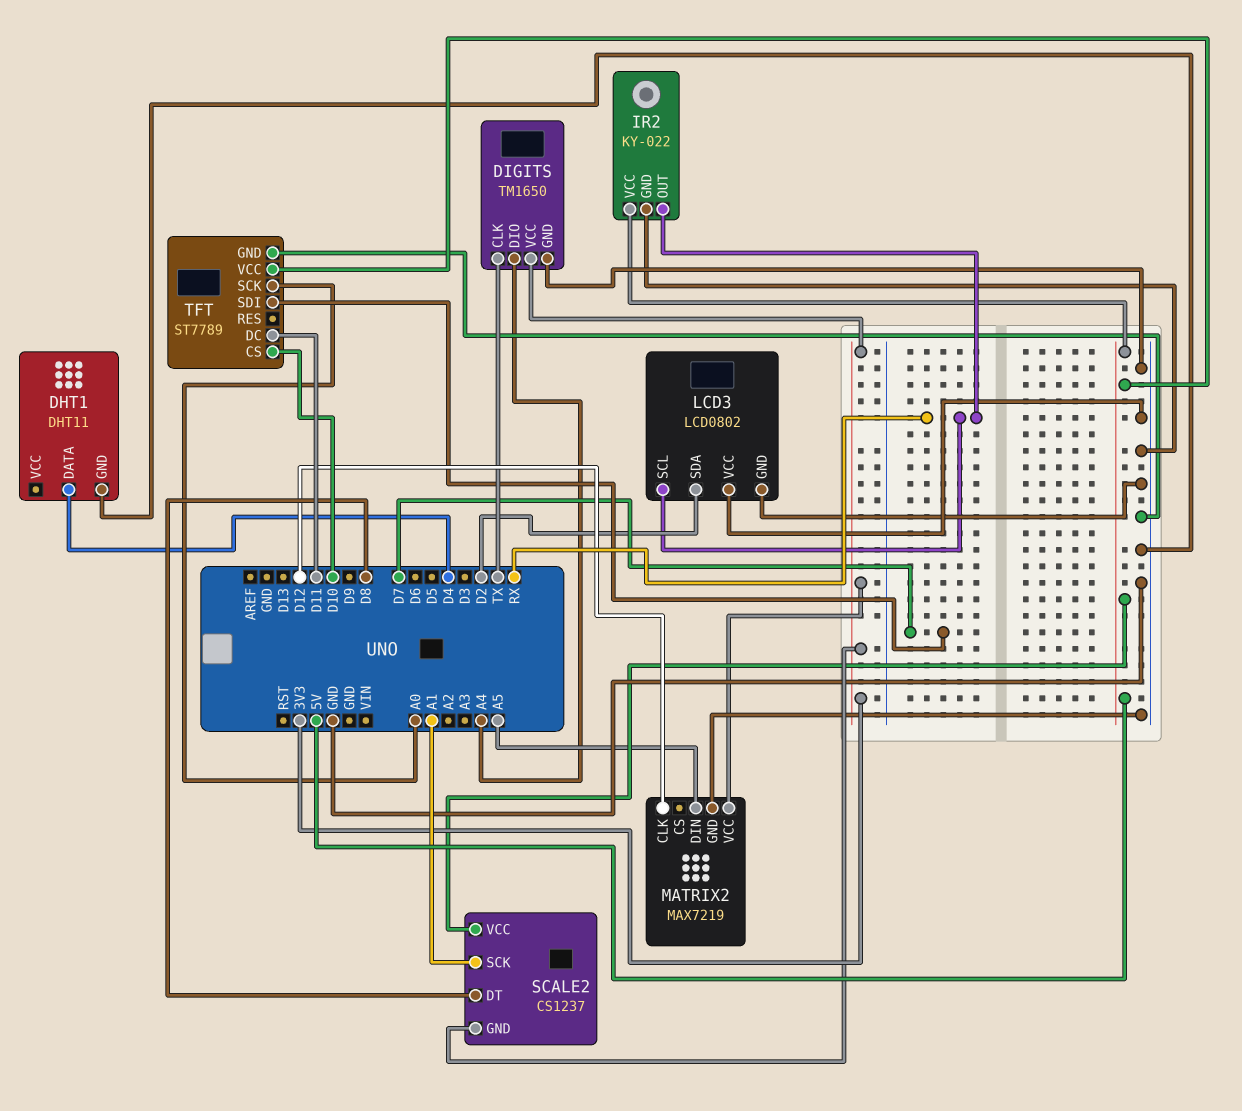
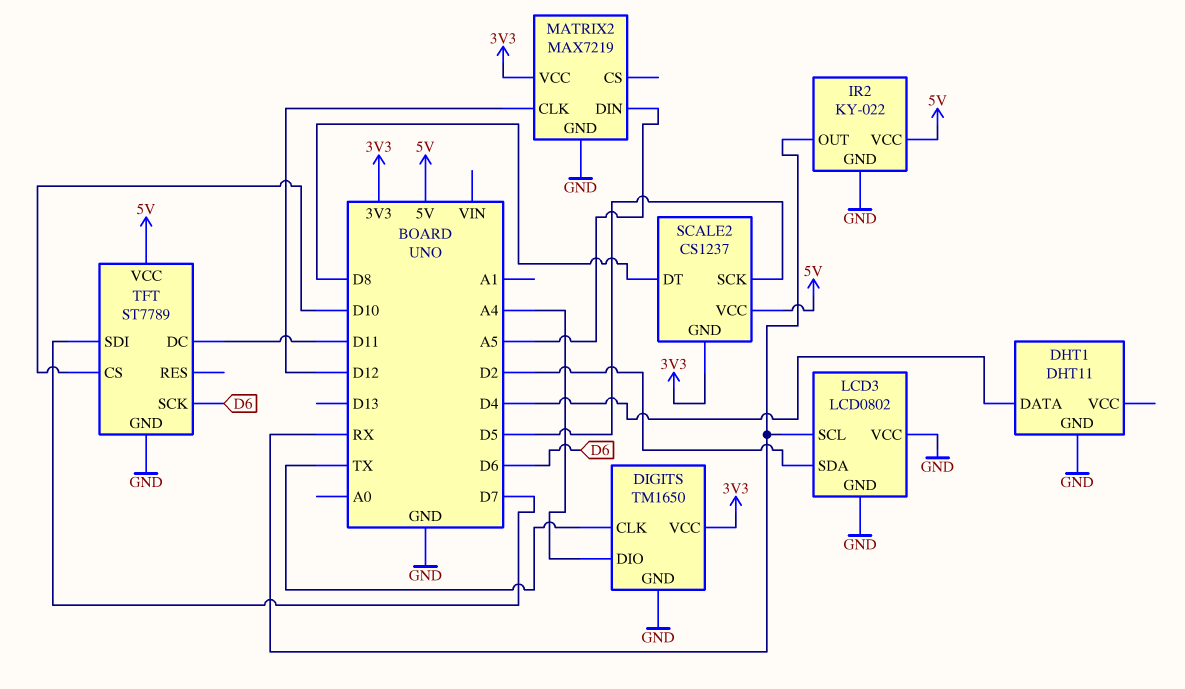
SCALE2 pin SCK: A1 -> D5
TFT pin SCK: A0 -> D6

